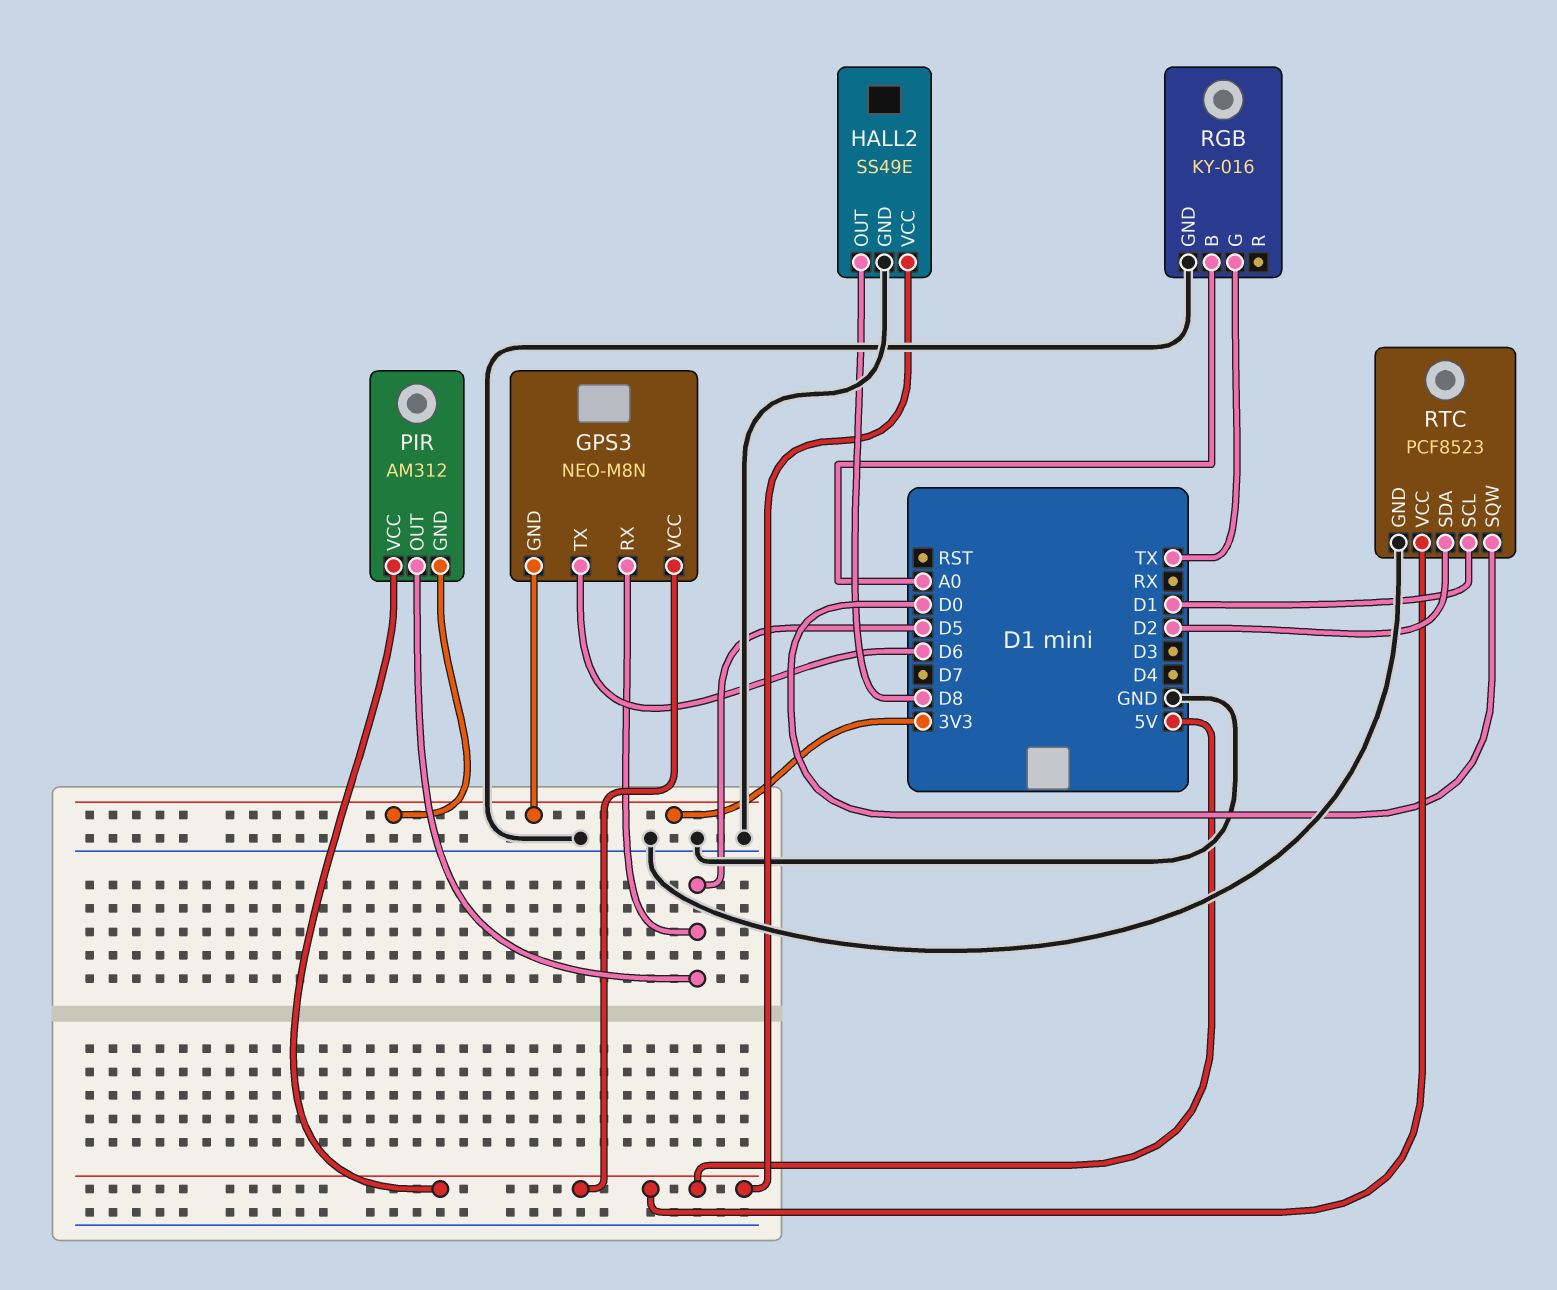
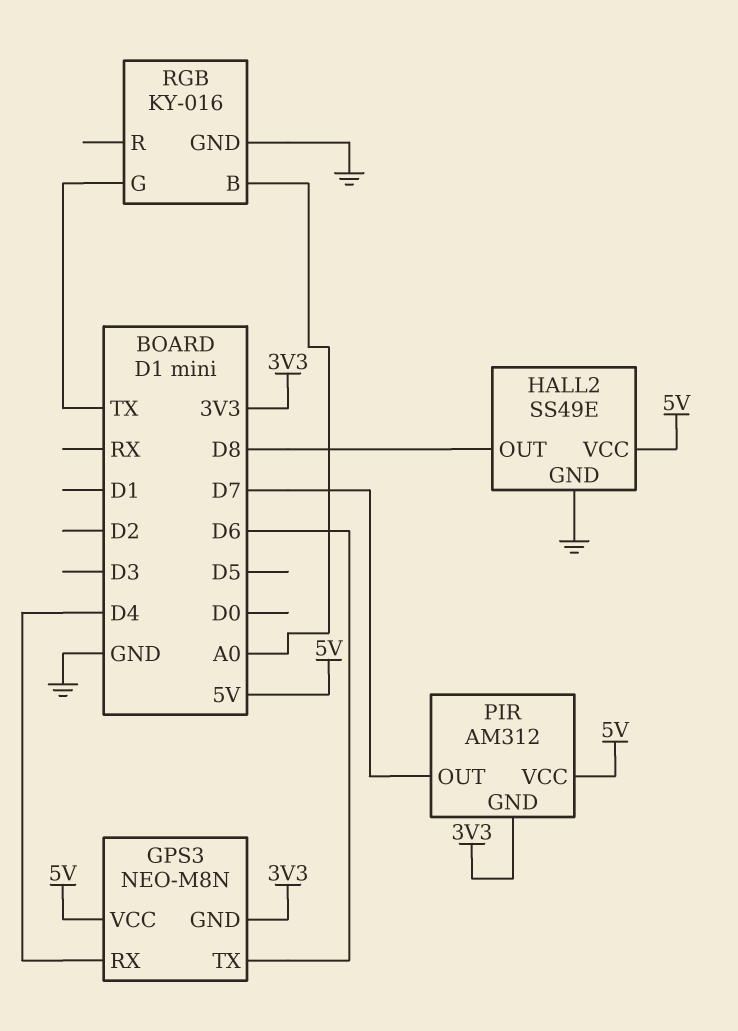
GPS3 pin RX: D5 -> D4
PIR pin OUT: D5 -> D7
RTC: PCF8523 -> none
RTC pin GND: GND -> none
RTC pin SCL: D1 -> none
RTC pin SDA: D2 -> none
RTC pin SQW: D0 -> none
RTC pin VCC: 5V -> none

